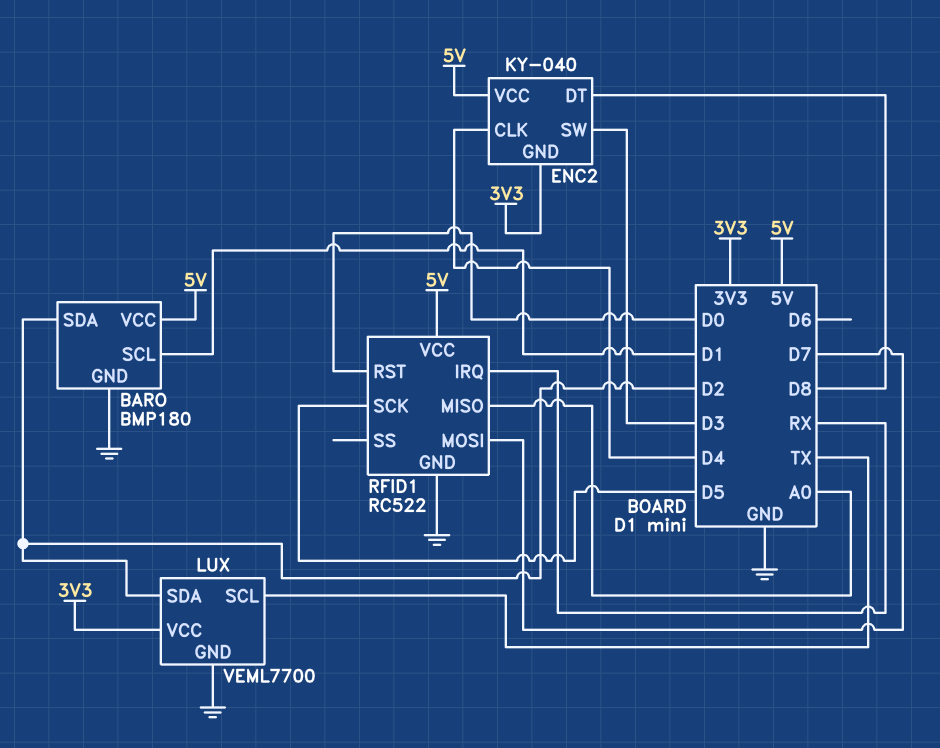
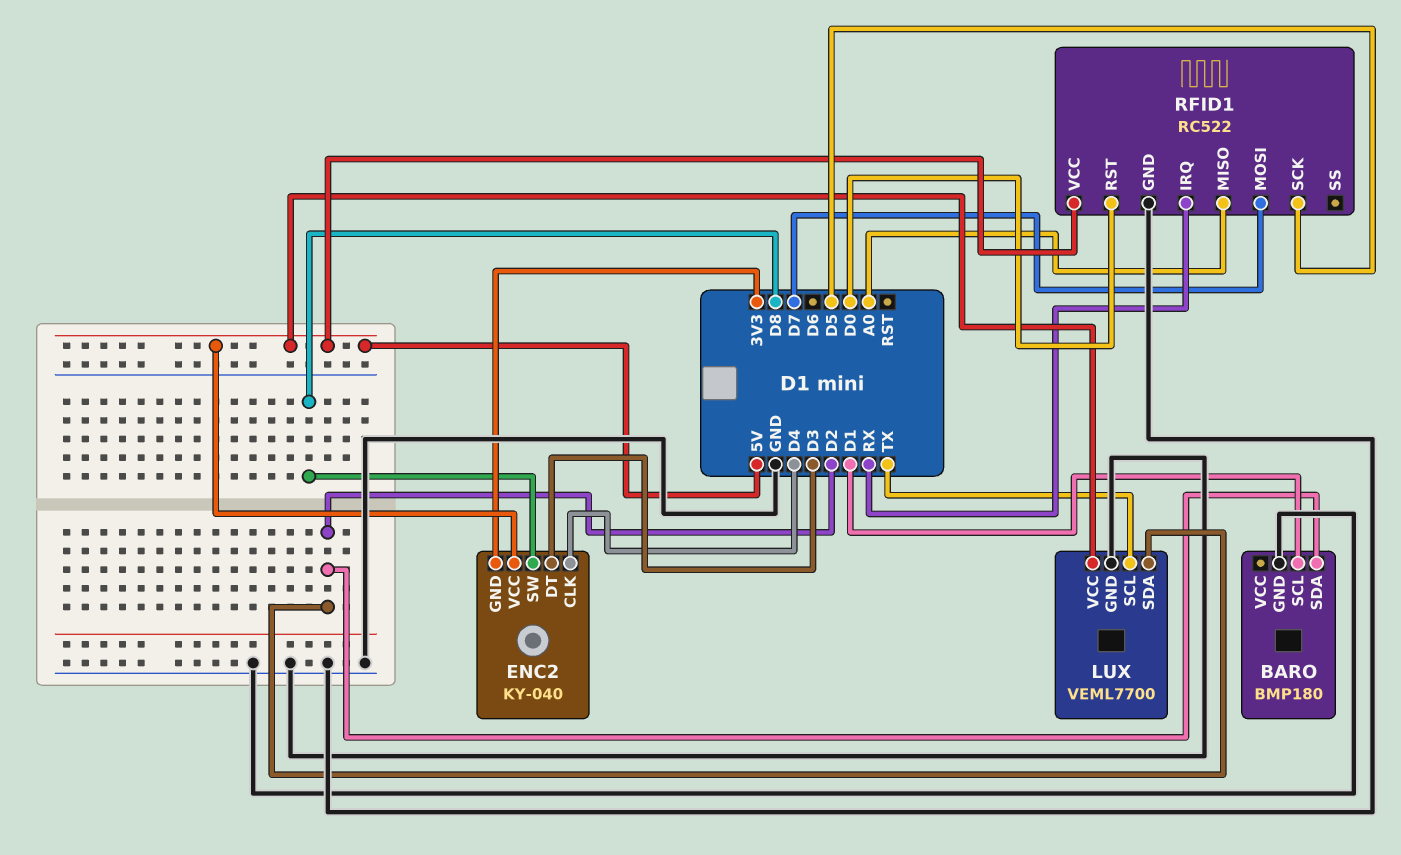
BARO pin VCC: 5V -> none
ENC2 pin DT: D8 -> D3
ENC2 pin SW: D3 -> D8
LUX pin VCC: 3V3 -> 5V

